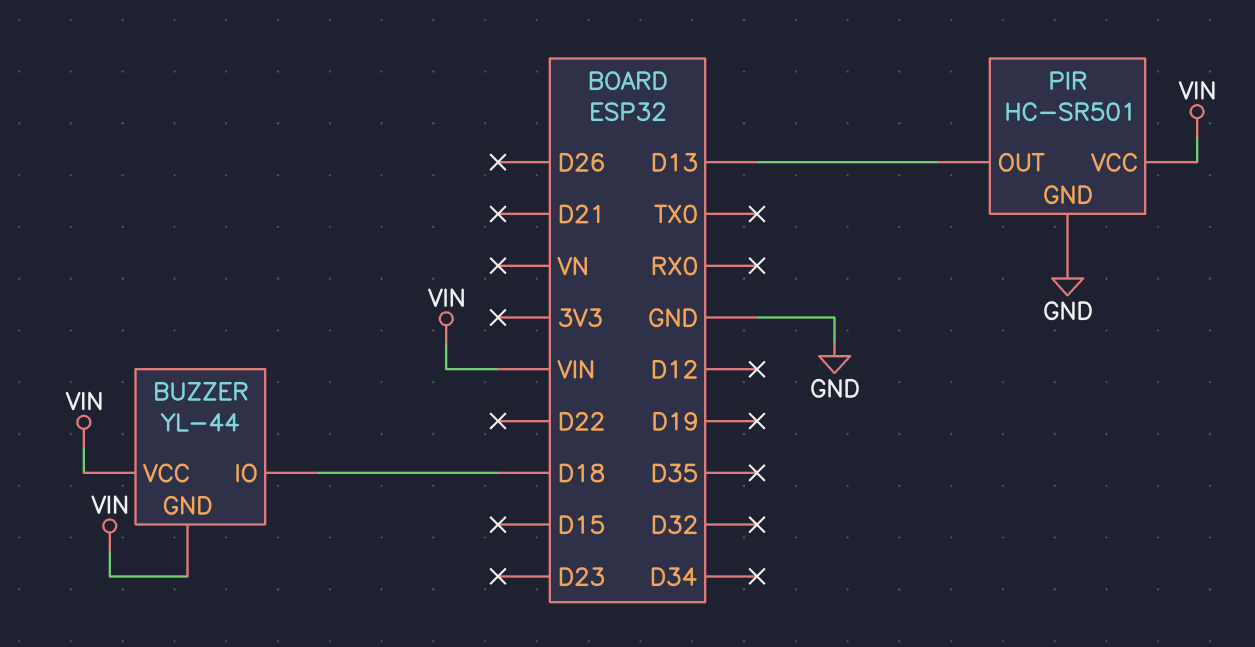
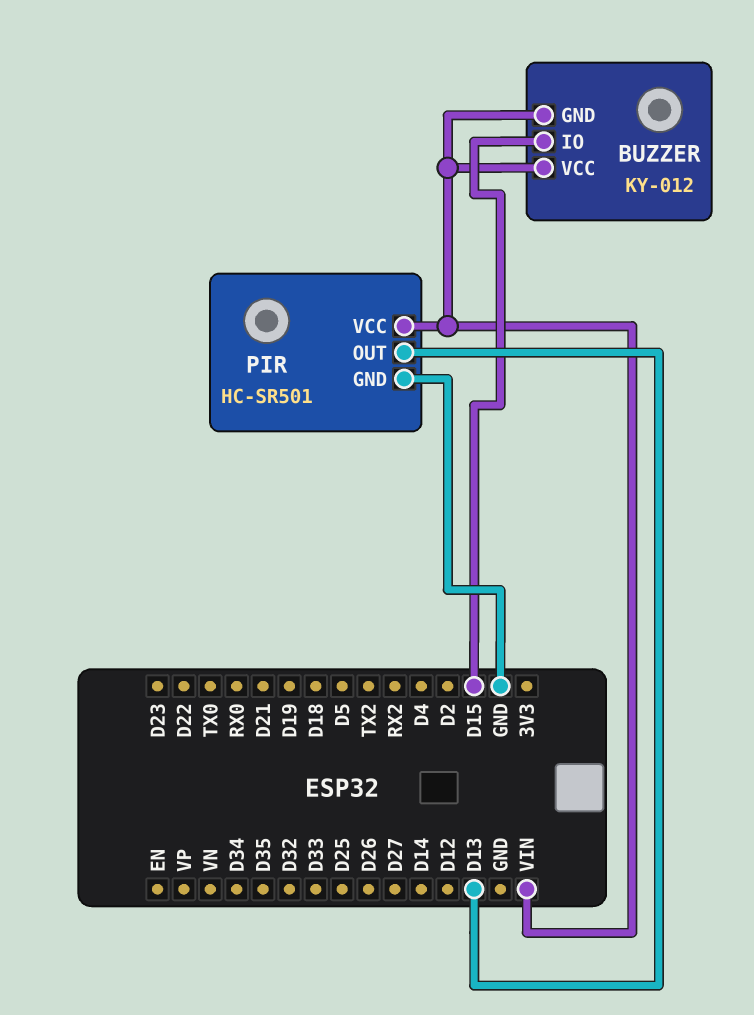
BUZZER: YL-44 -> KY-012
BUZZER pin IO: D18 -> D15

